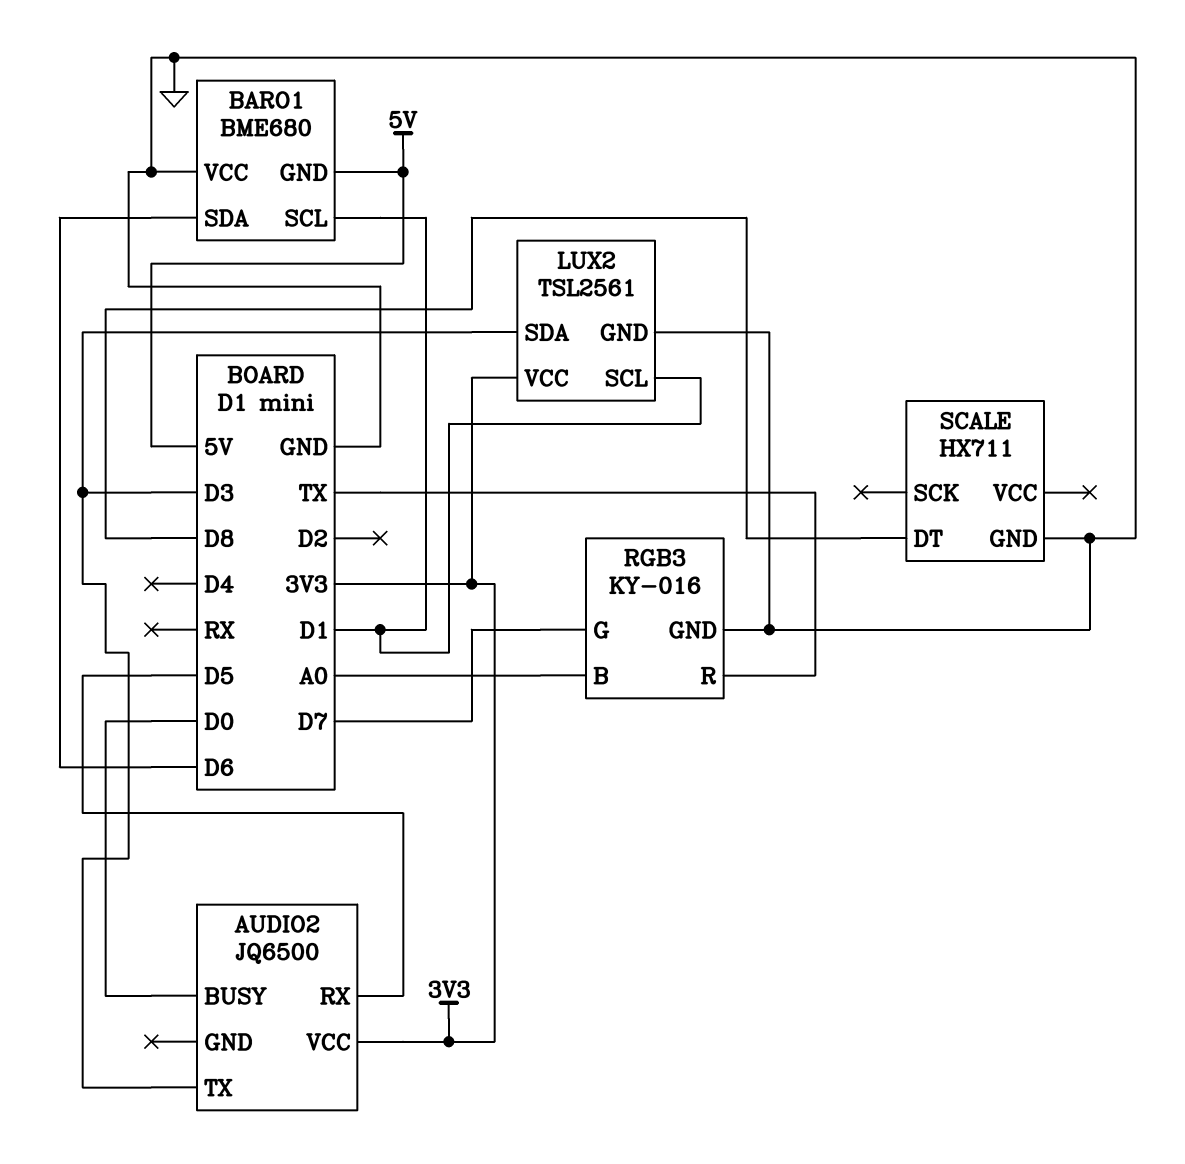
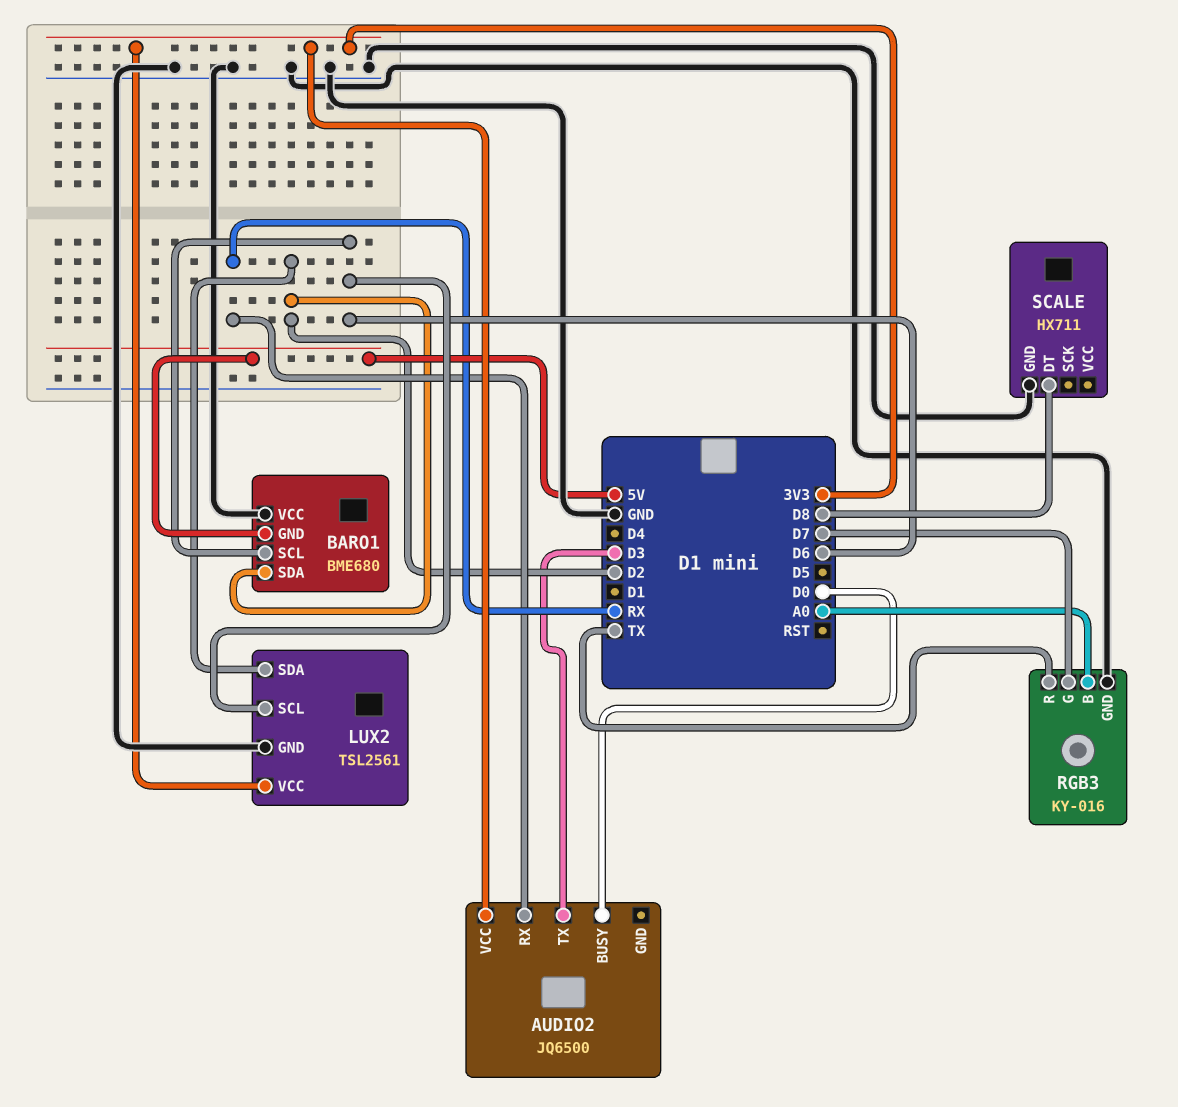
AUDIO2 pin RX: D5 -> RX
BARO1 pin SCL: D1 -> D6
BARO1 pin SDA: D6 -> D2
LUX2 pin SCL: D1 -> D6
LUX2 pin SDA: D3 -> D2

